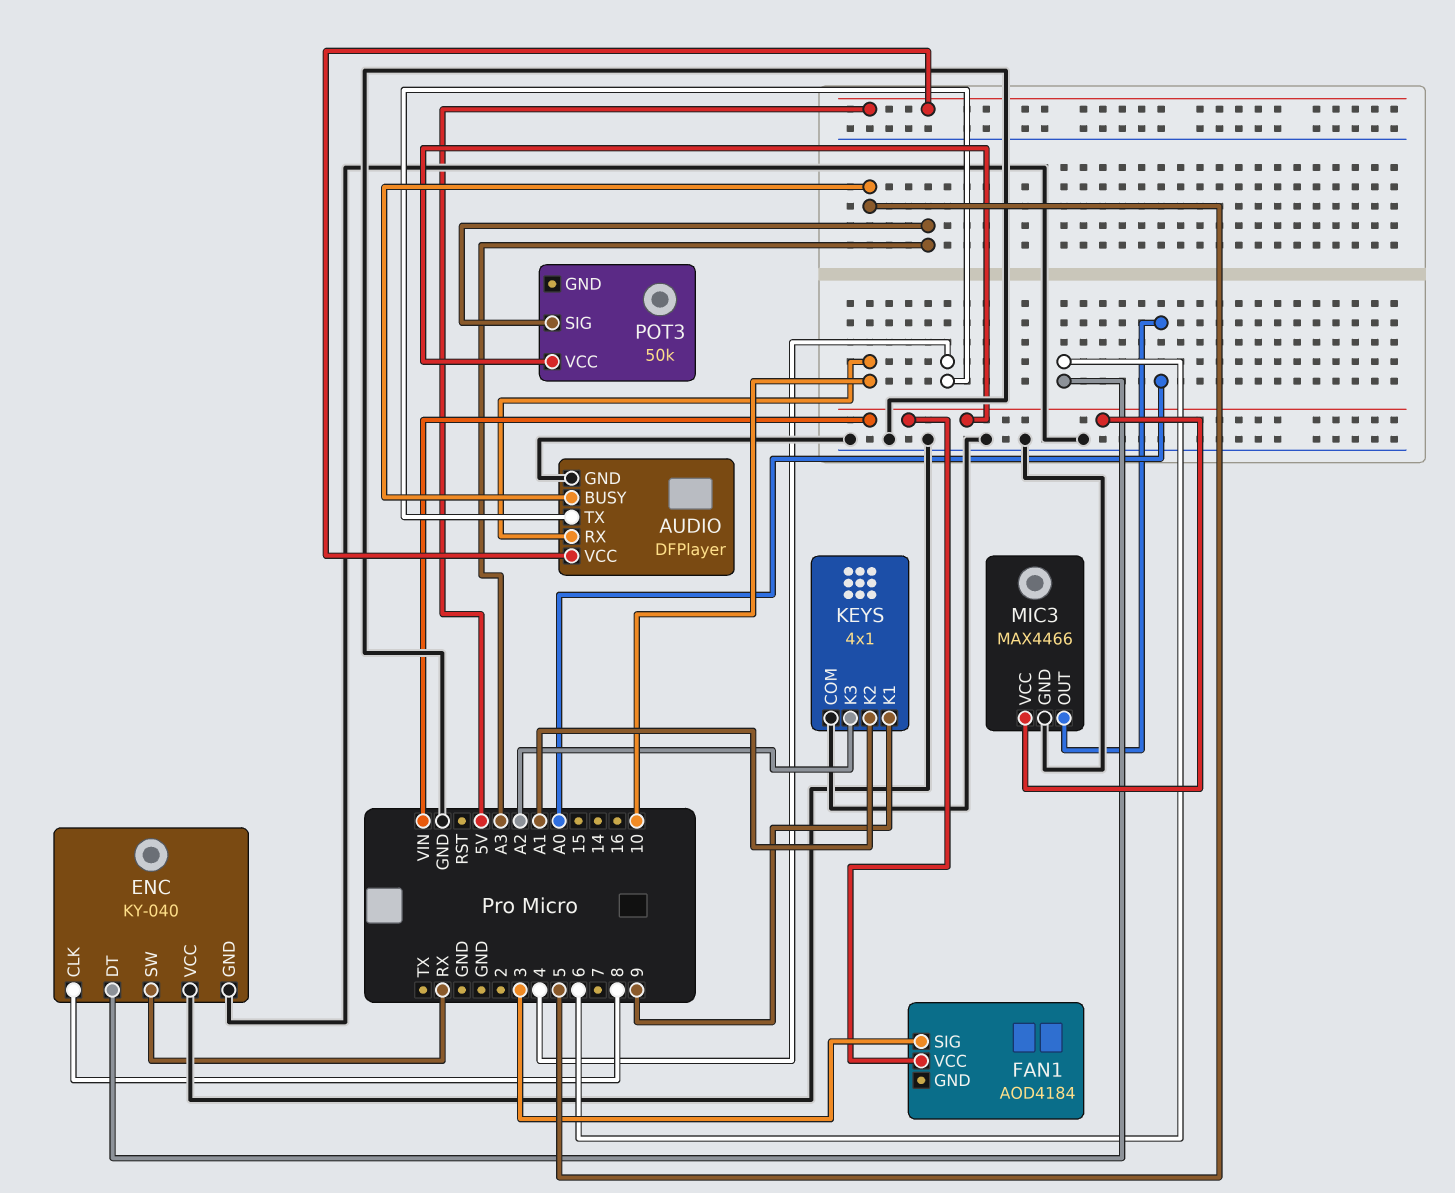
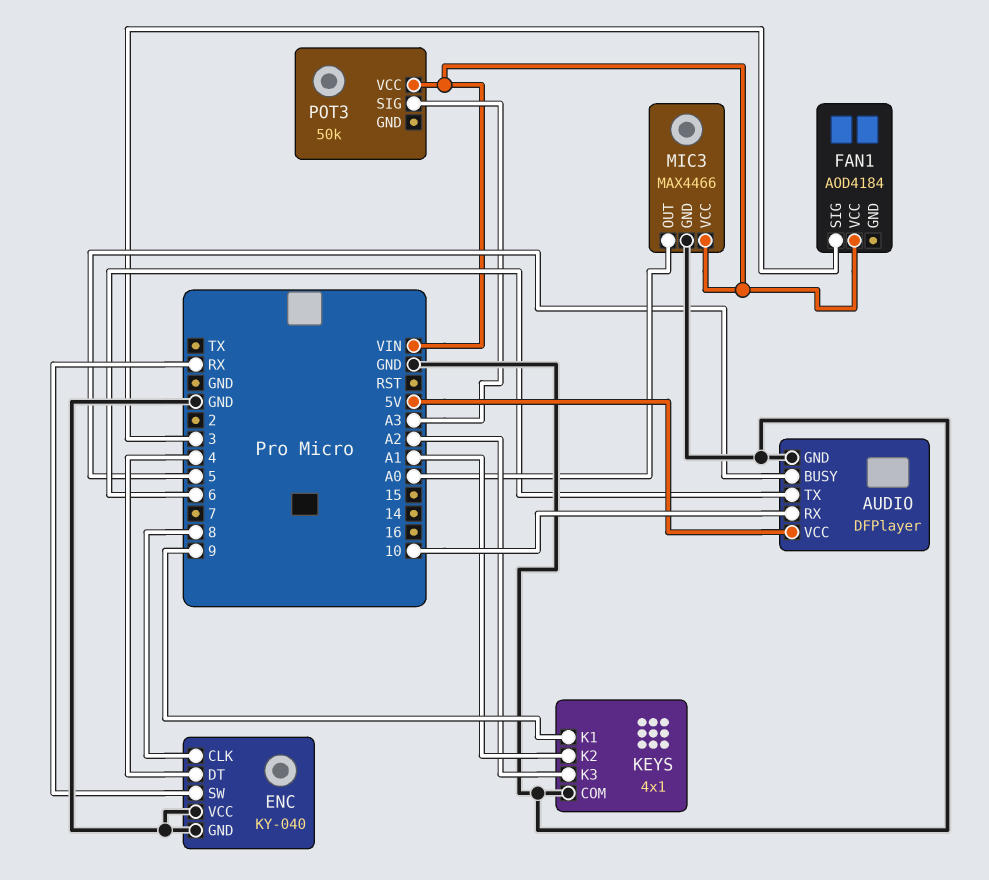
AUDIO pin TX: 4 -> 6
ENC pin DT: 6 -> 4

